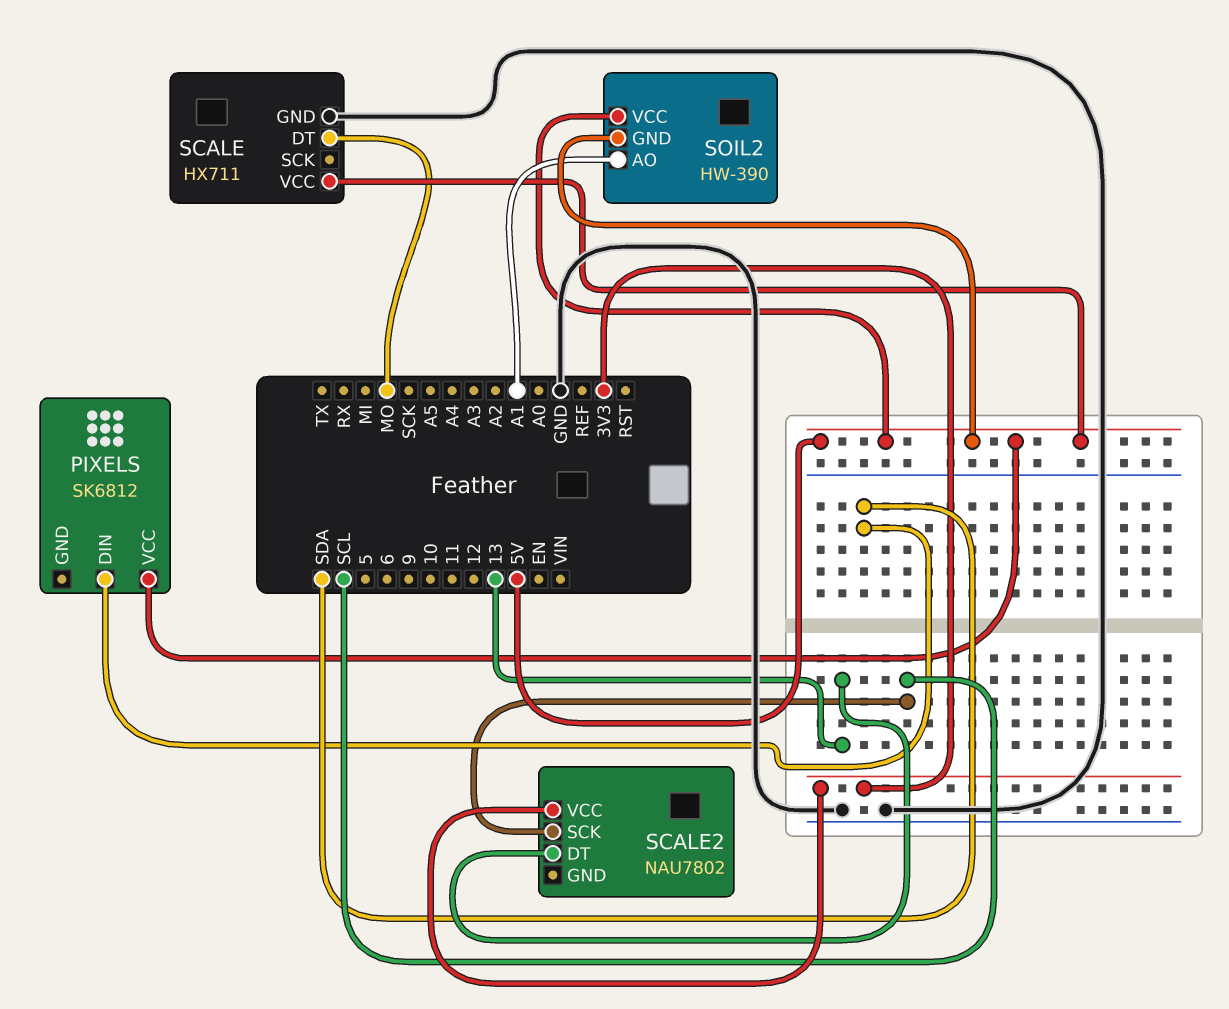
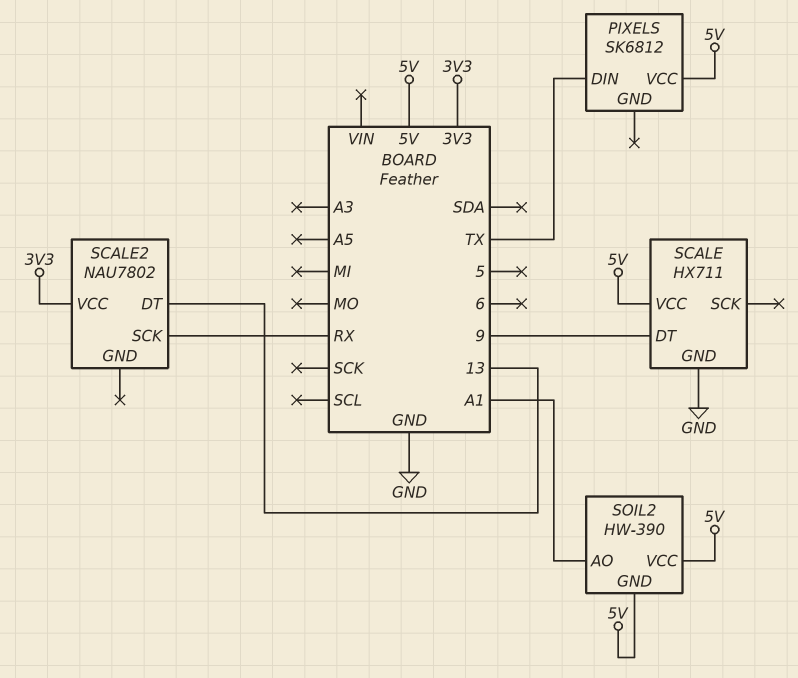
PIXELS pin DIN: SDA -> TX
SCALE pin DT: MO -> 9
SCALE2 pin SCK: SCL -> RX

